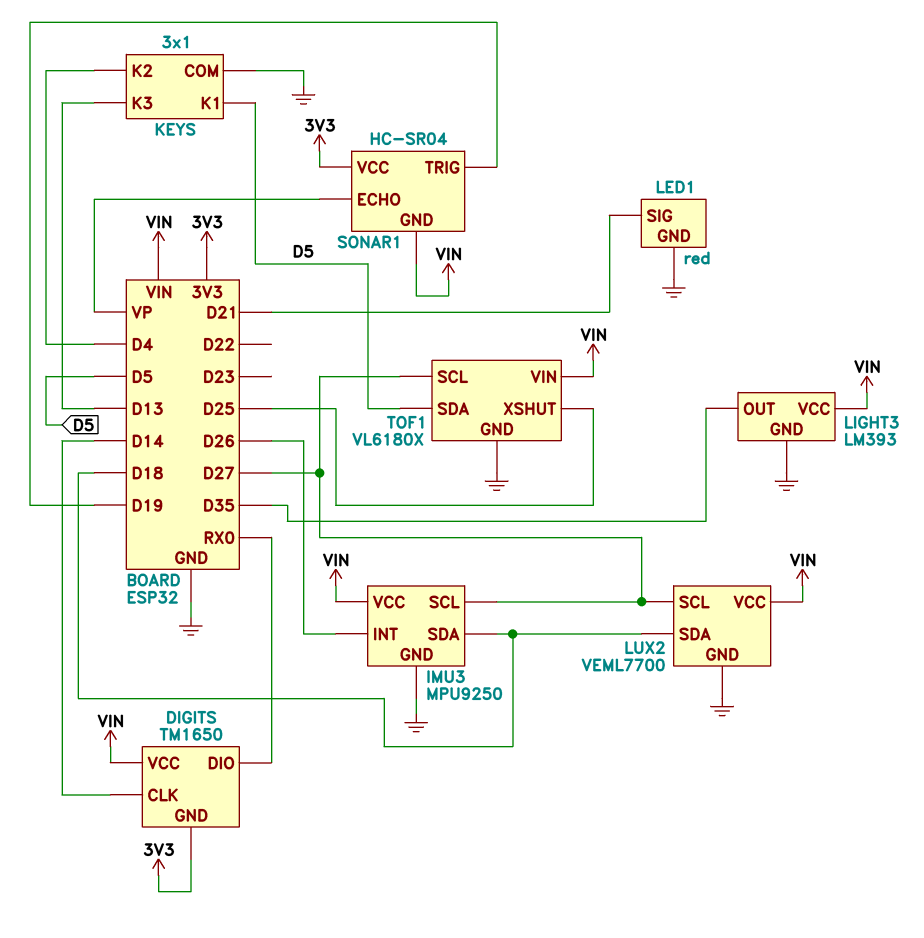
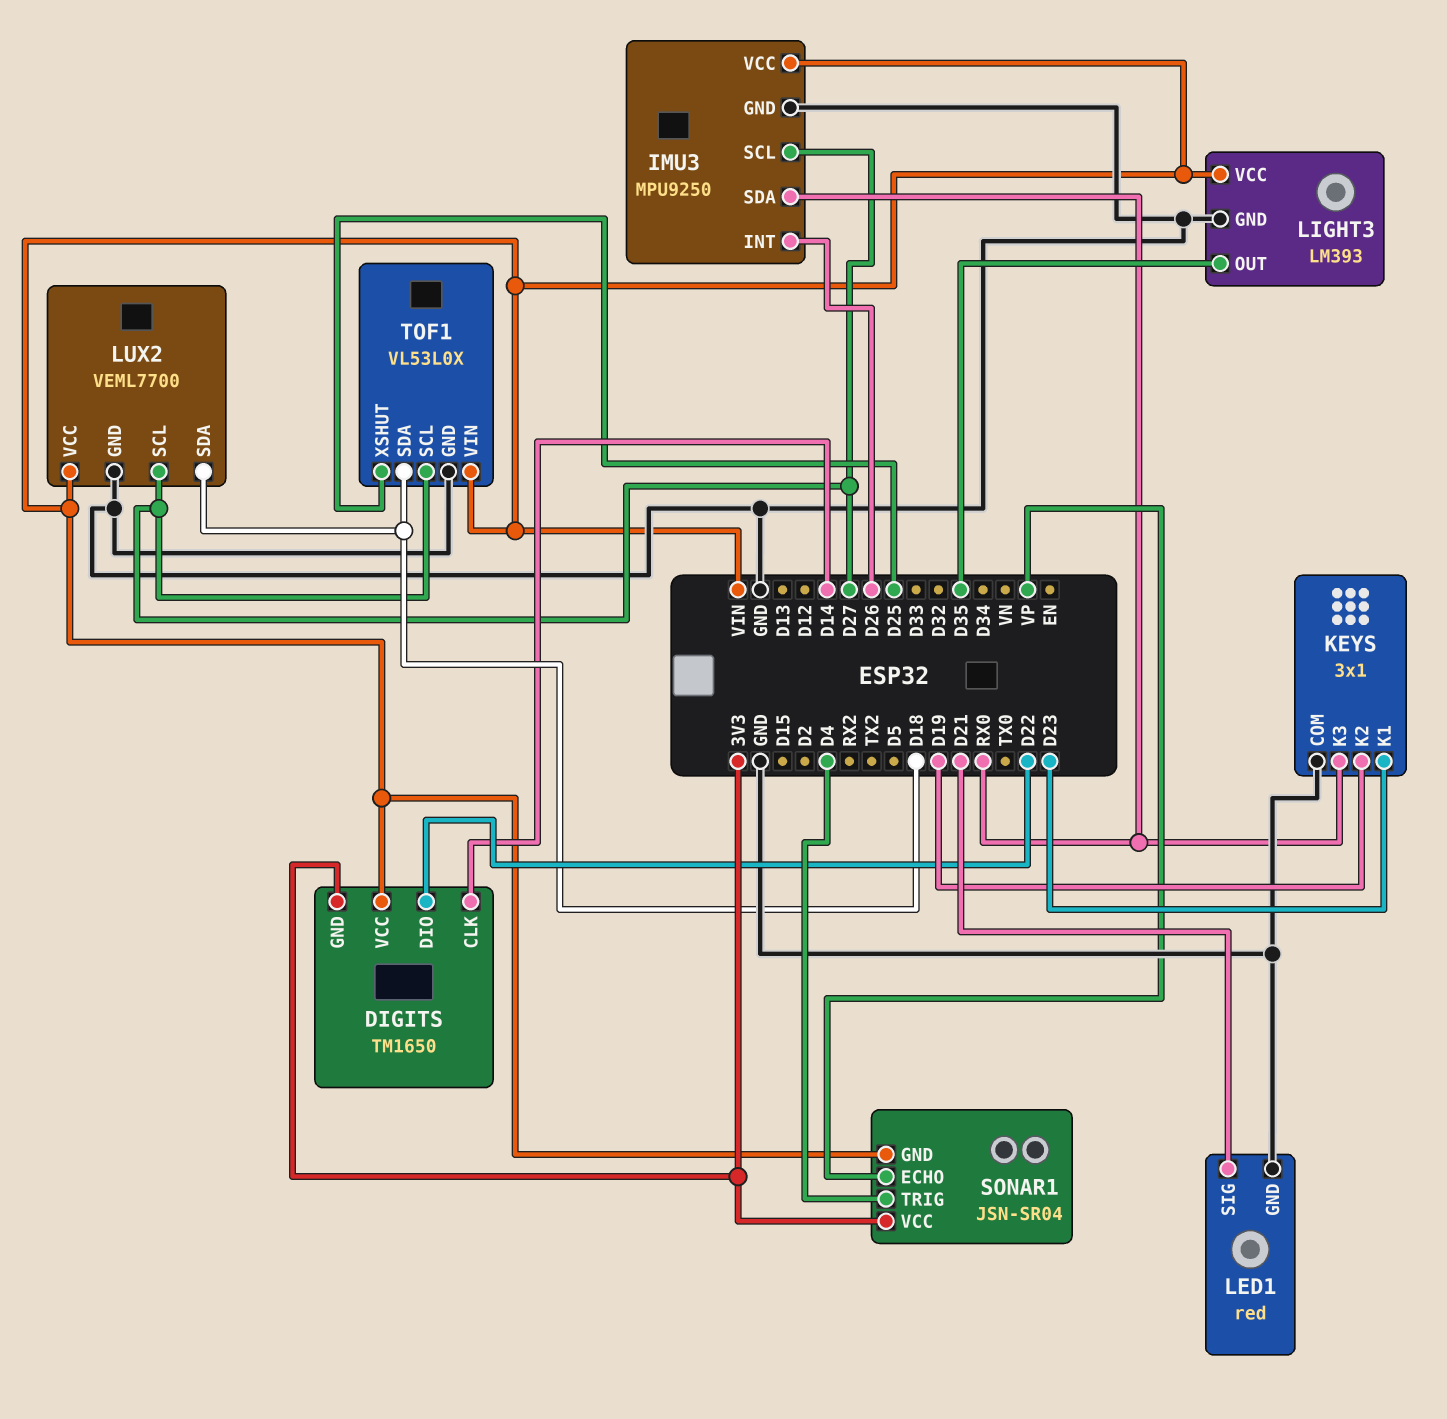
DIGITS pin DIO: RX0 -> D22
IMU3 pin SDA: D18 -> RX0
KEYS pin K1: D5 -> D23
KEYS pin K2: D4 -> D19
KEYS pin K3: D13 -> RX0
SONAR1: HC-SR04 -> JSN-SR04
SONAR1 pin TRIG: D19 -> D4
TOF1: VL6180X -> VL53L0X
TOF1 pin SDA: D5 -> D18

